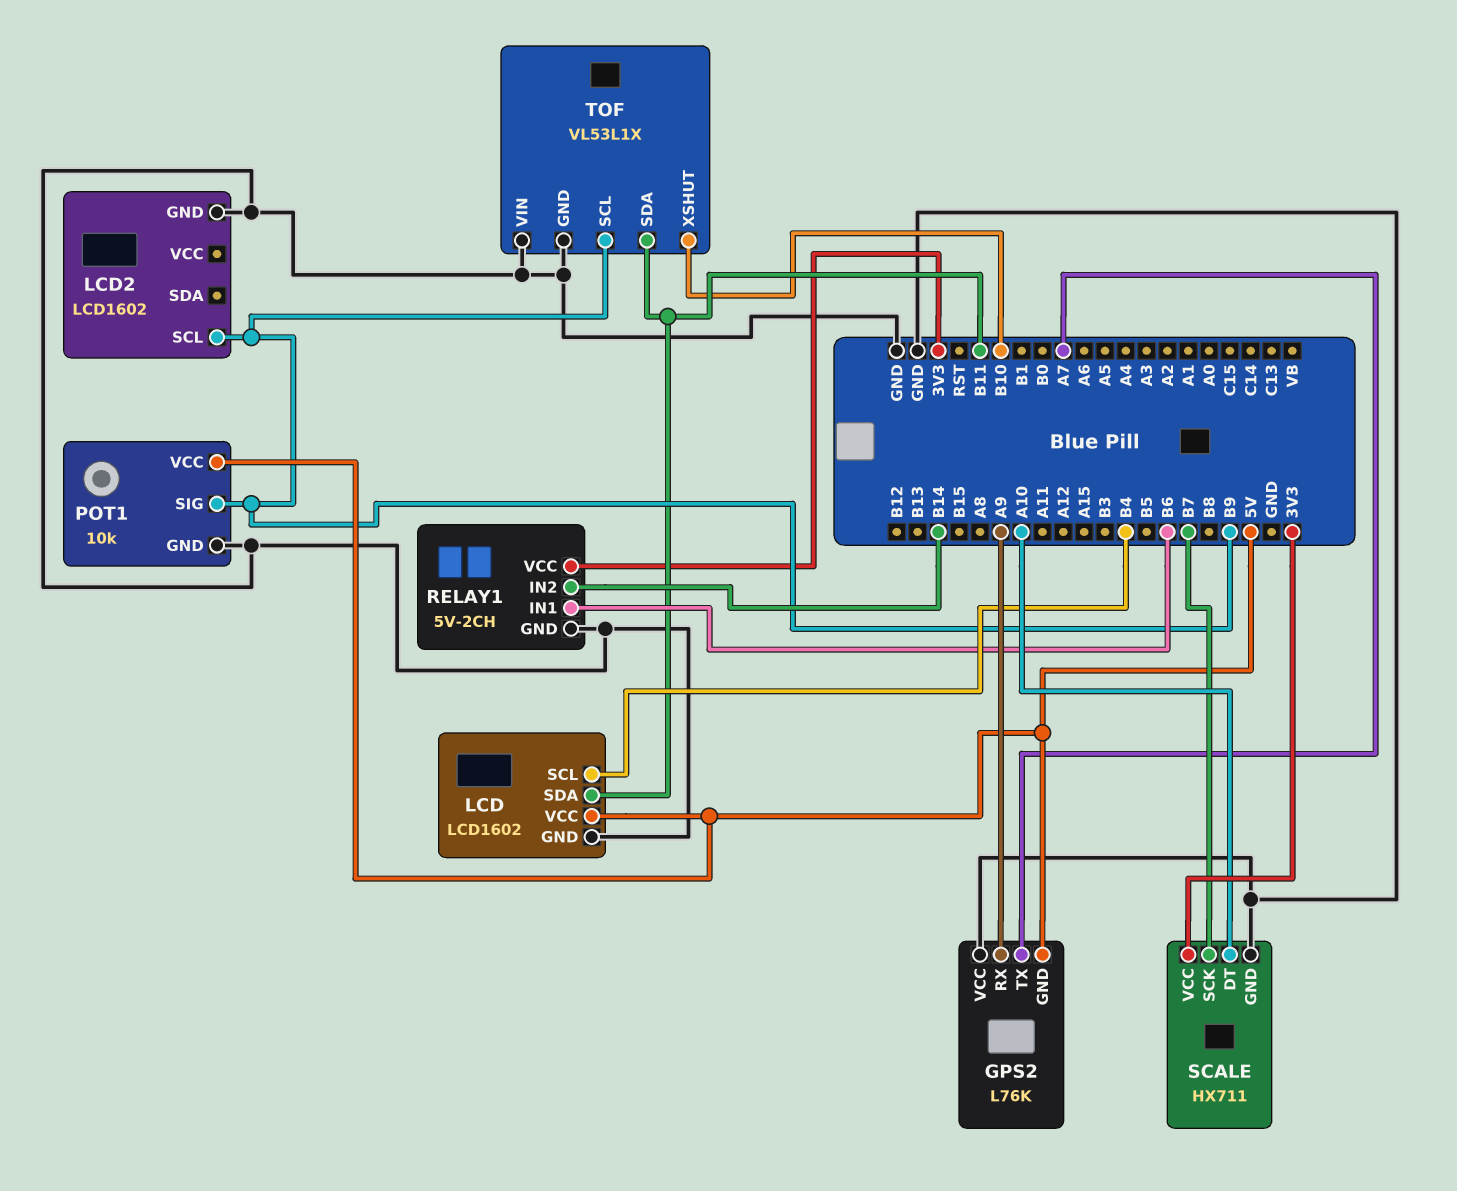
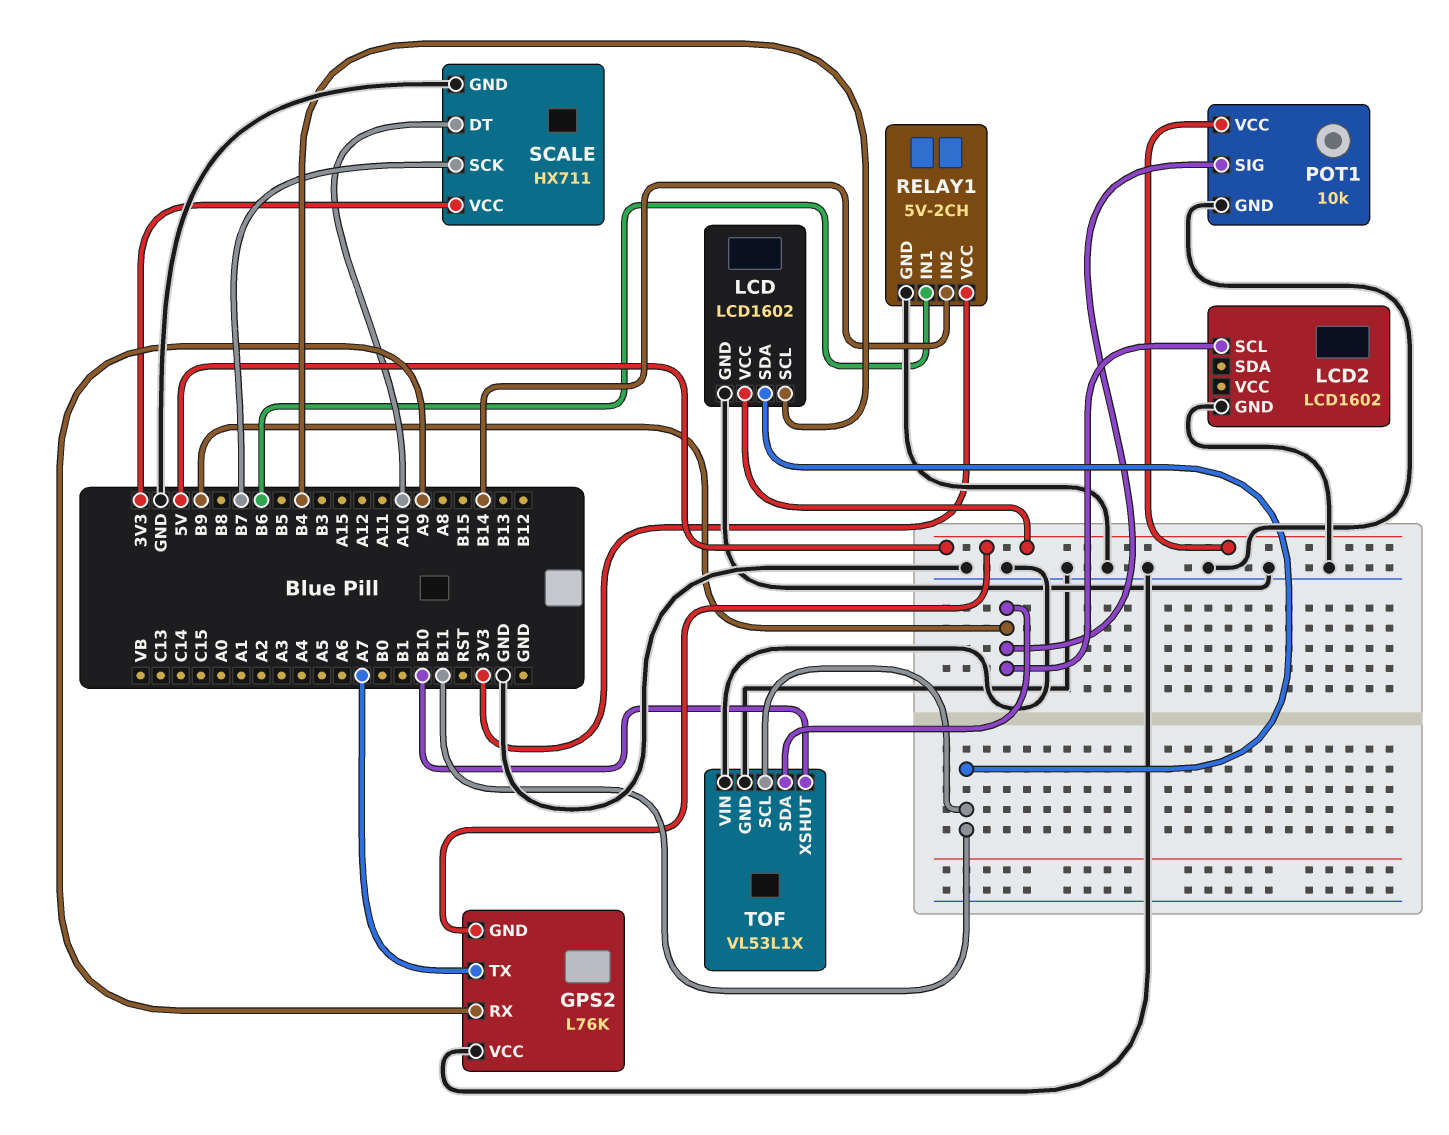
TOF pin SCL: B9 -> B11
TOF pin SDA: B11 -> B9

